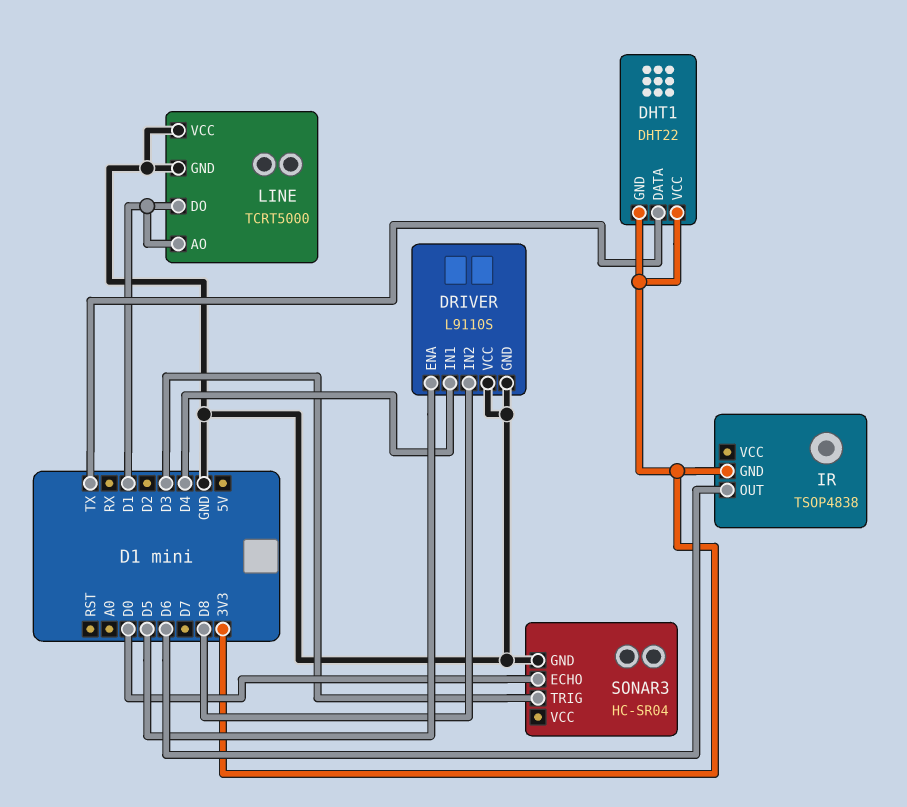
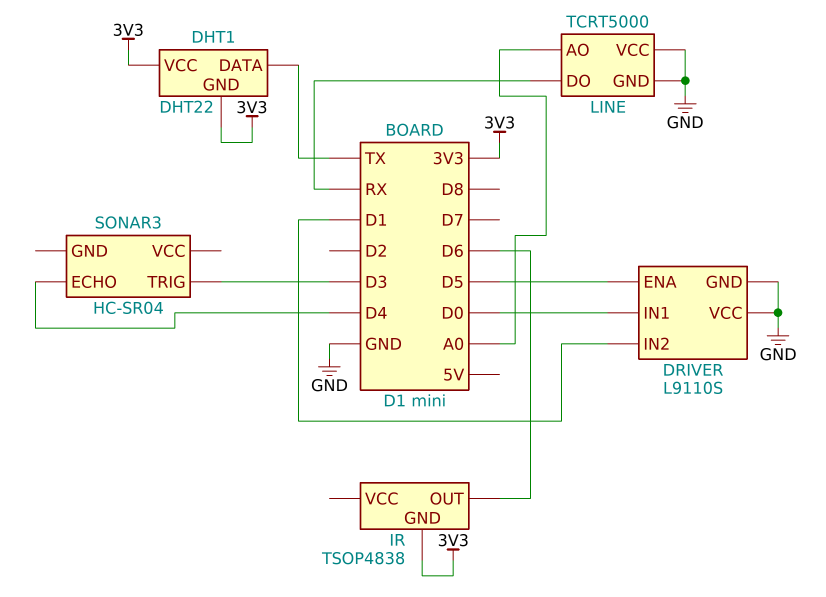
DRIVER pin IN1: D4 -> D0
DRIVER pin IN2: D8 -> D1
LINE pin AO: D1 -> A0
LINE pin DO: D1 -> RX
SONAR3 pin ECHO: D0 -> D4
SONAR3 pin GND: GND -> none

